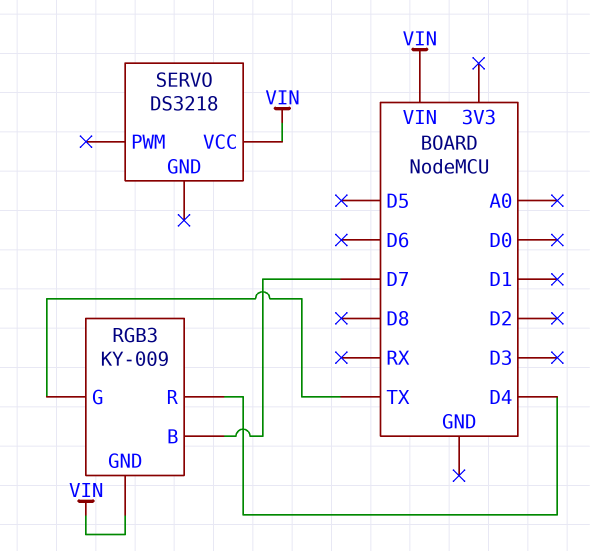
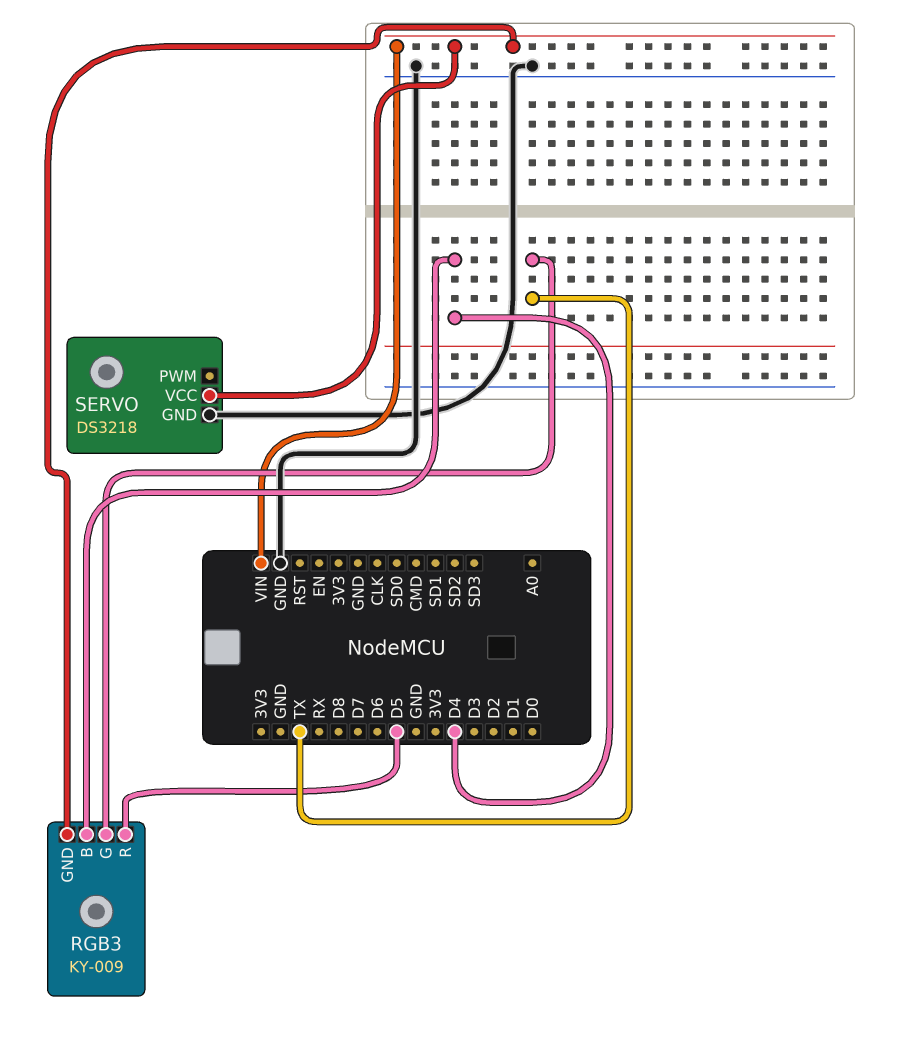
RGB3 pin B: D7 -> D4
RGB3 pin R: D4 -> D5
SERVO pin GND: none -> GND

